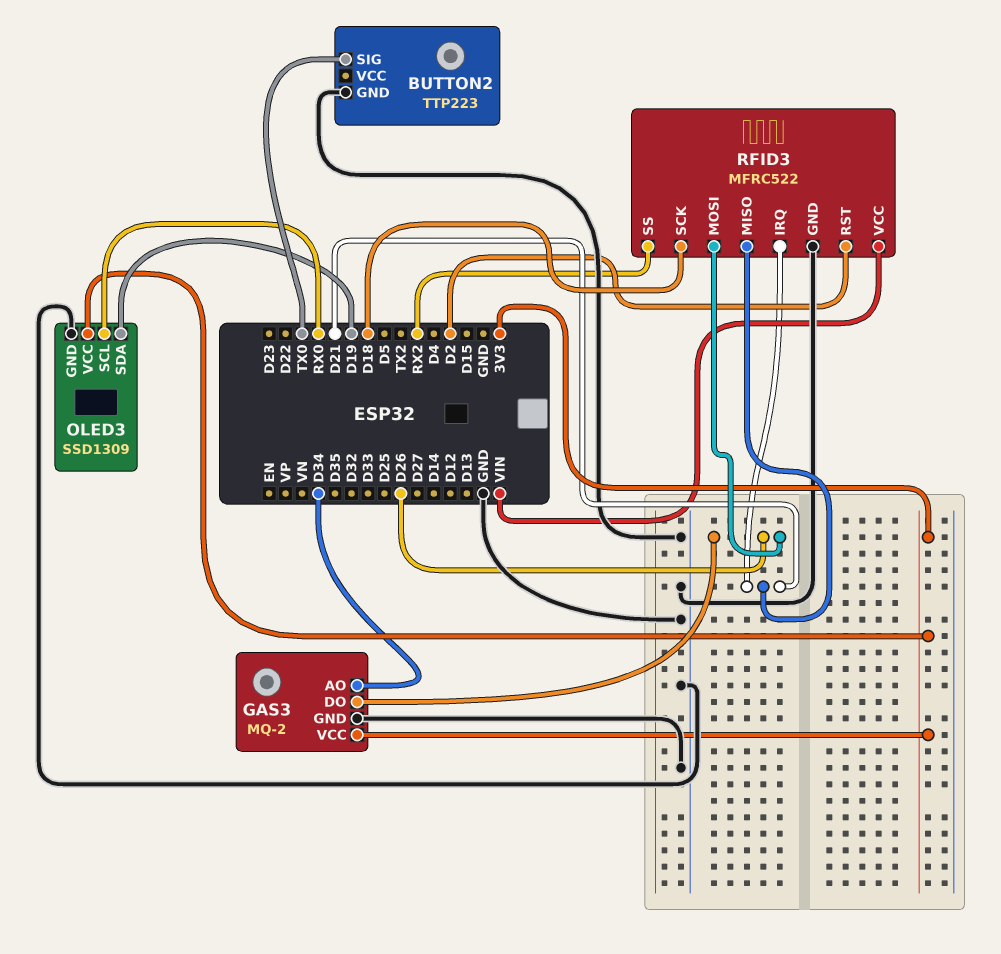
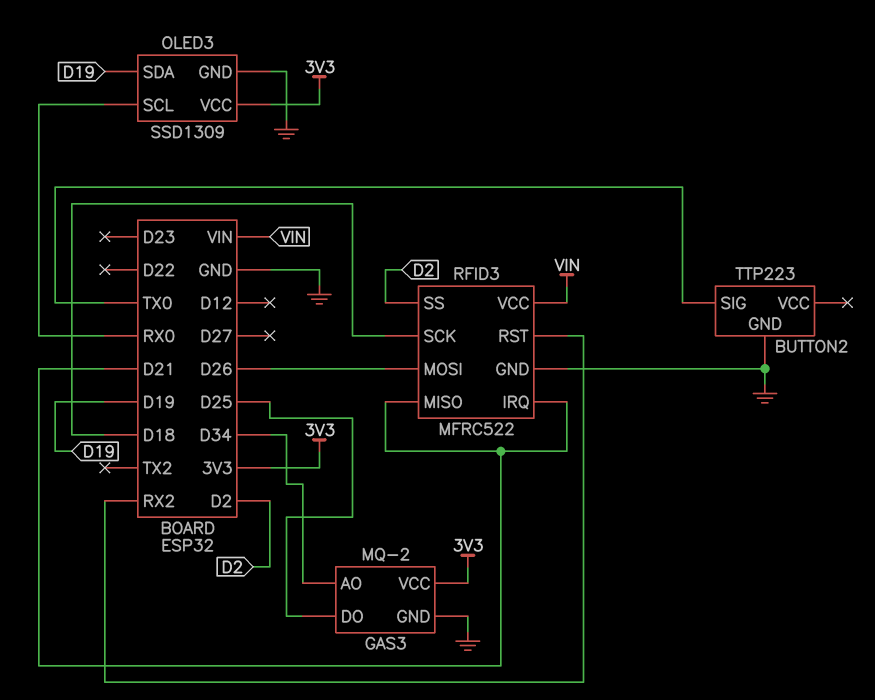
GAS3 pin DO: D26 -> D25
RFID3 pin RST: D2 -> RX2
RFID3 pin SS: RX2 -> D2

